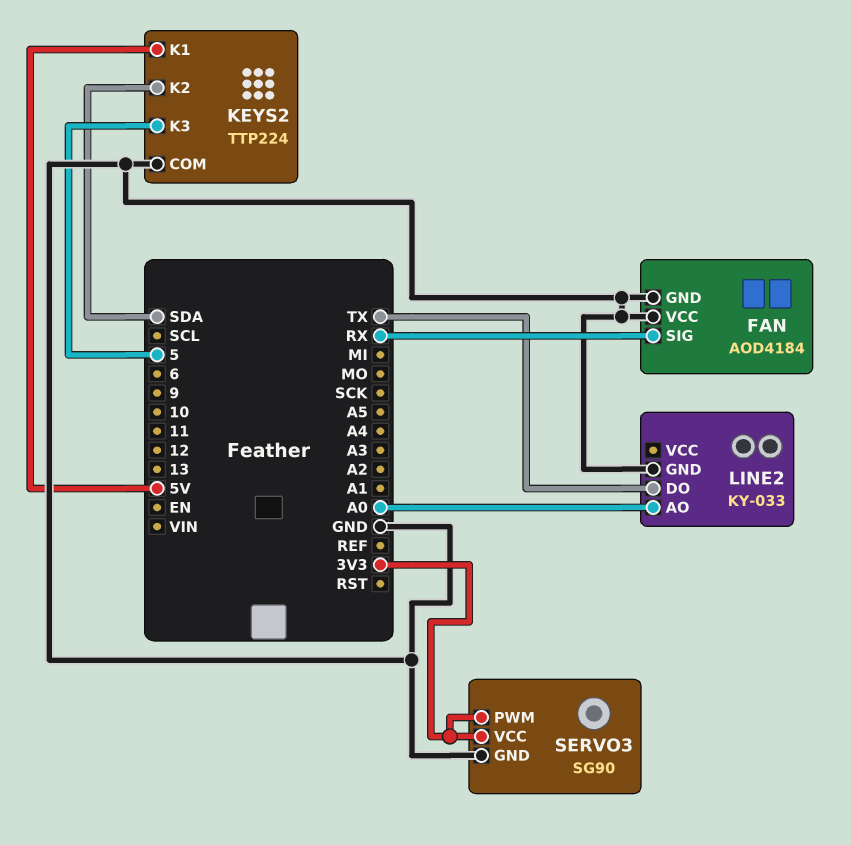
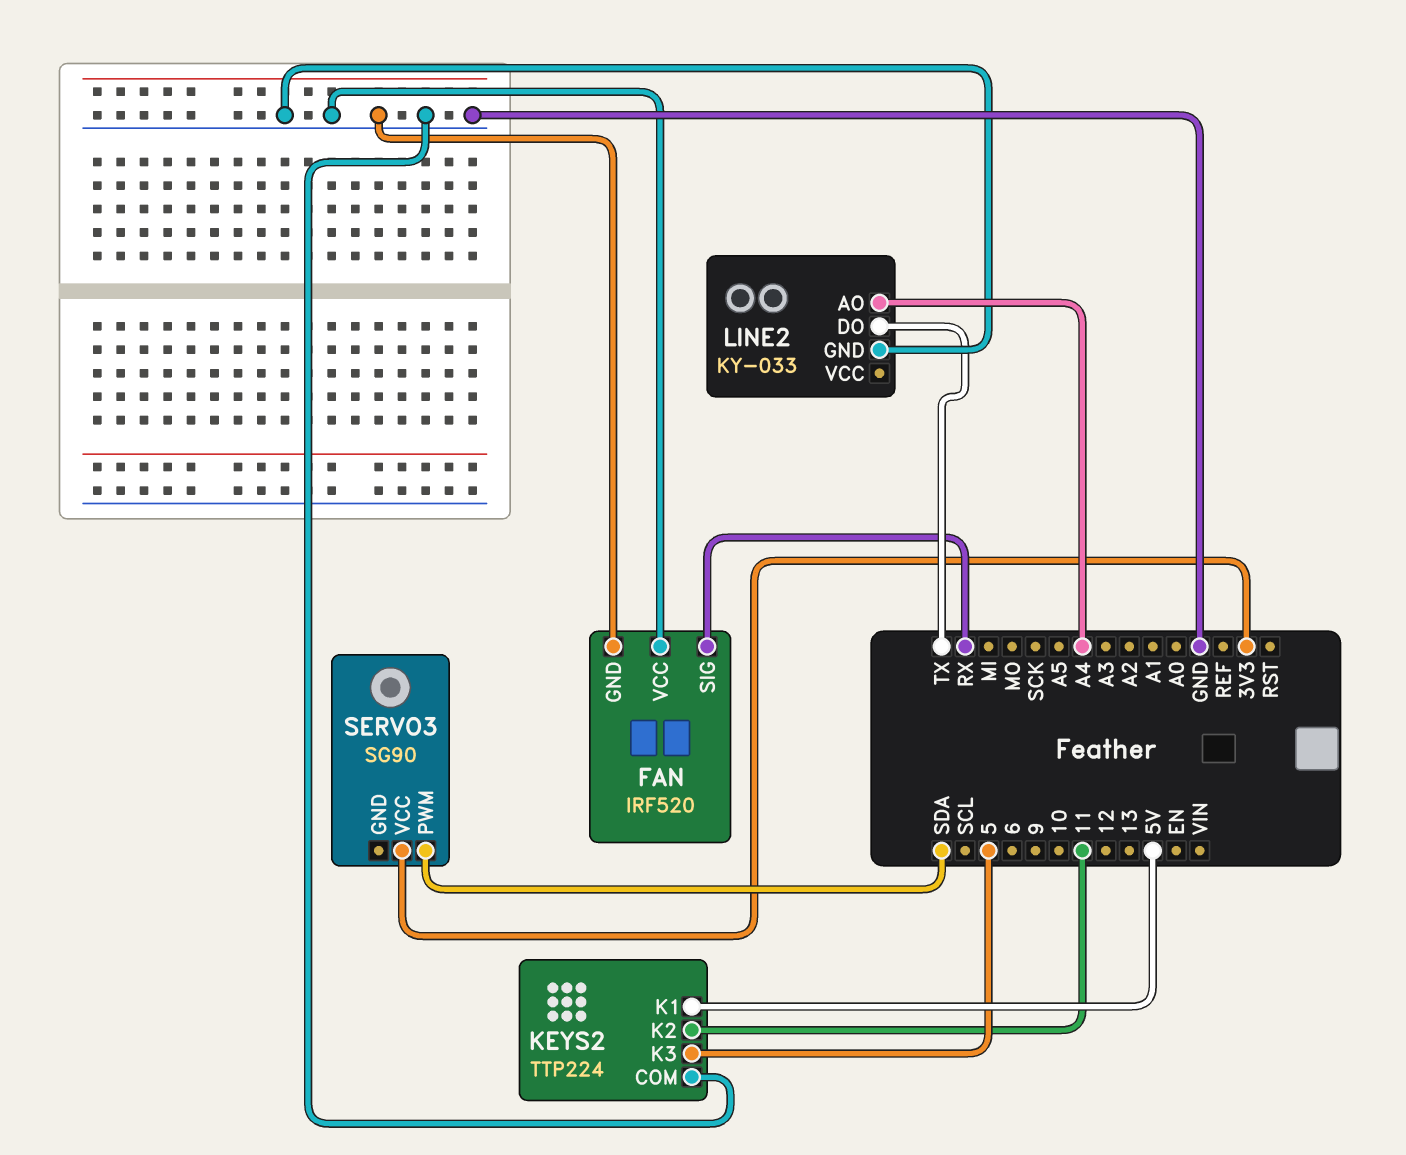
FAN: AOD4184 -> IRF520
KEYS2 pin K2: SDA -> 11
LINE2 pin AO: A0 -> A4
SERVO3 pin GND: GND -> none
SERVO3 pin PWM: 3V3 -> SDA

